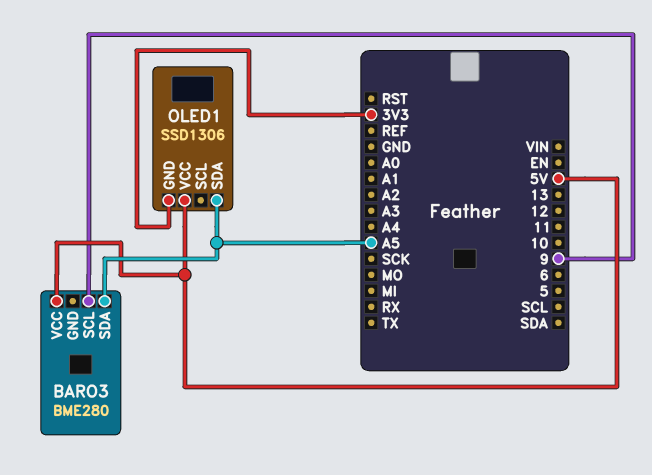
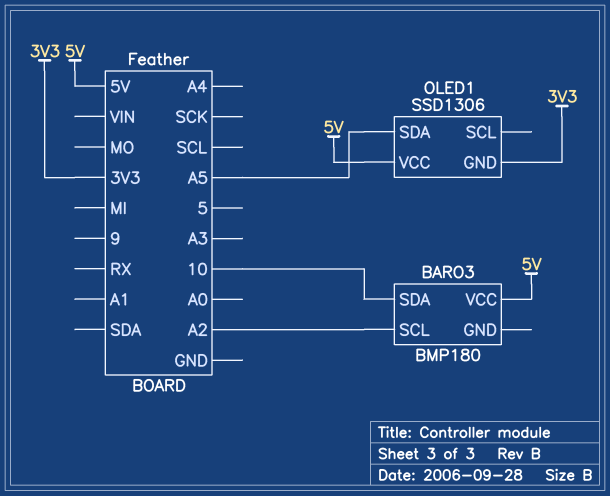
BARO3: BME280 -> BMP180
BARO3 pin SCL: 9 -> A2
BARO3 pin SDA: A5 -> 10

